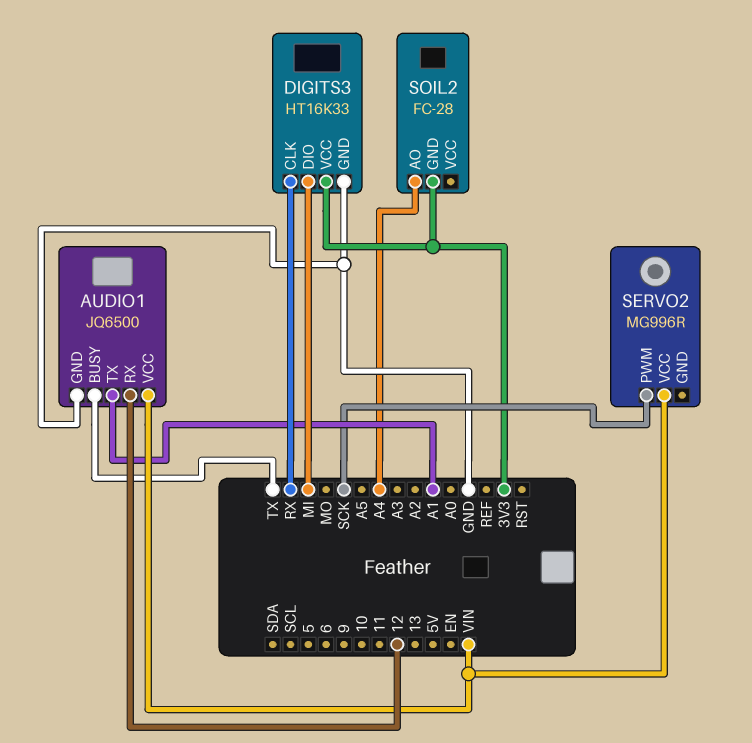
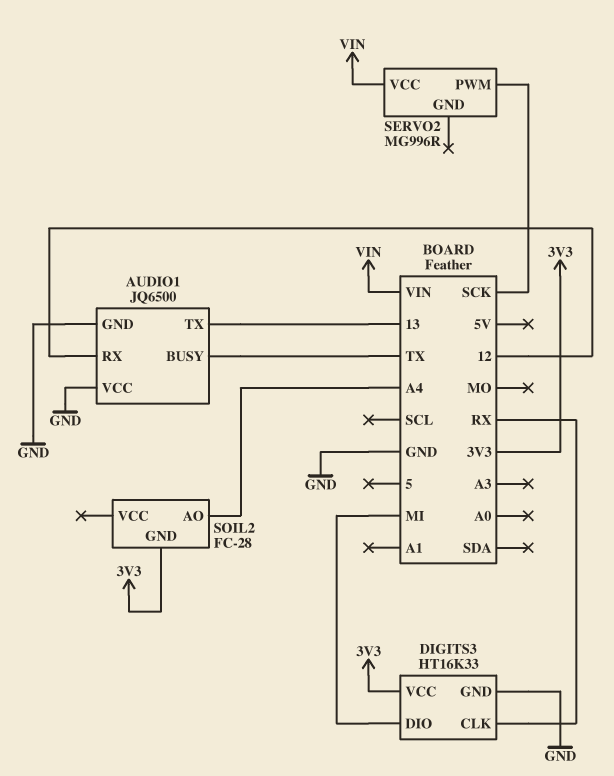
AUDIO1 pin TX: A1 -> 13
AUDIO1 pin VCC: VIN -> GND

